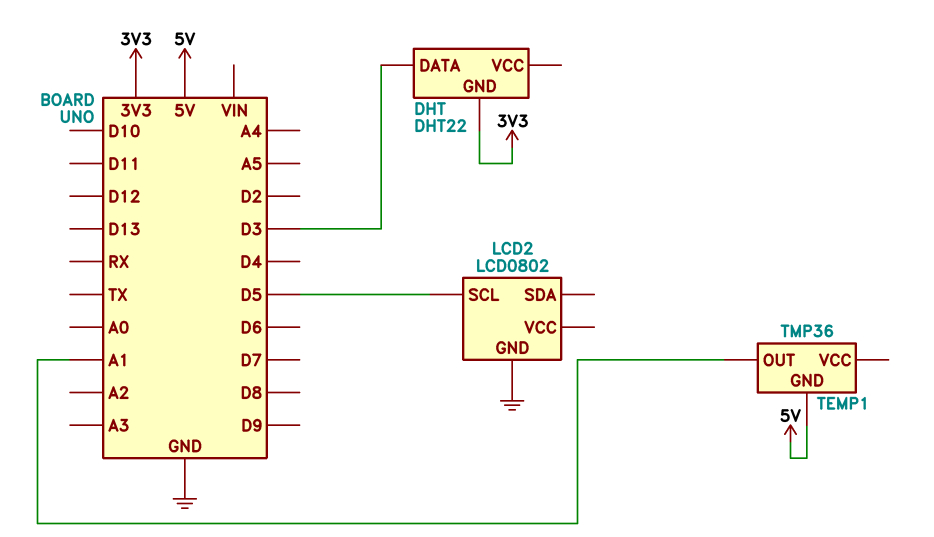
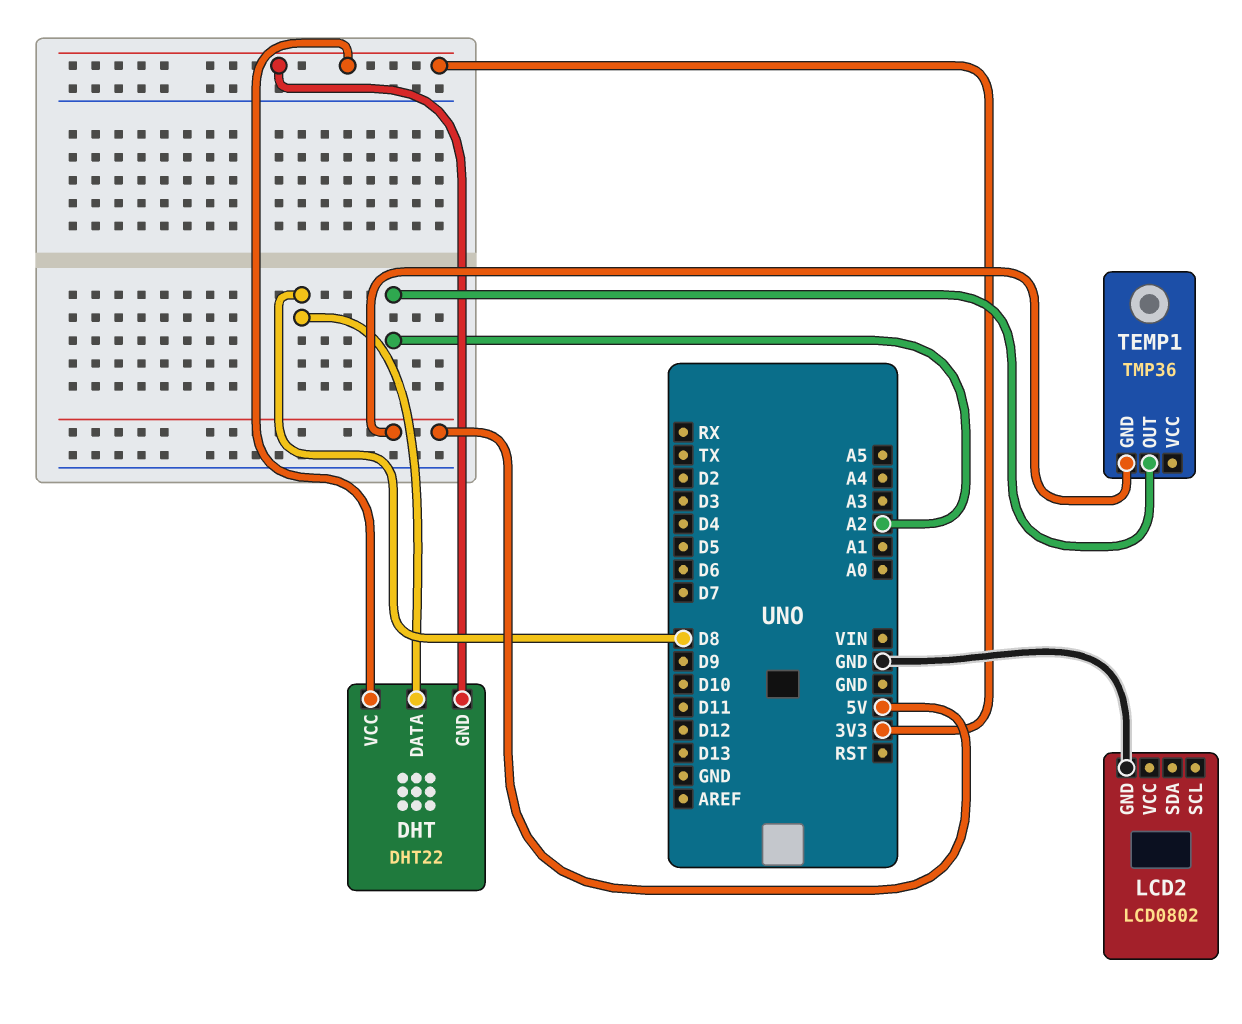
DHT pin DATA: D3 -> D8
DHT pin VCC: none -> 3V3
LCD2 pin SCL: D5 -> none
TEMP1 pin OUT: A1 -> A2

